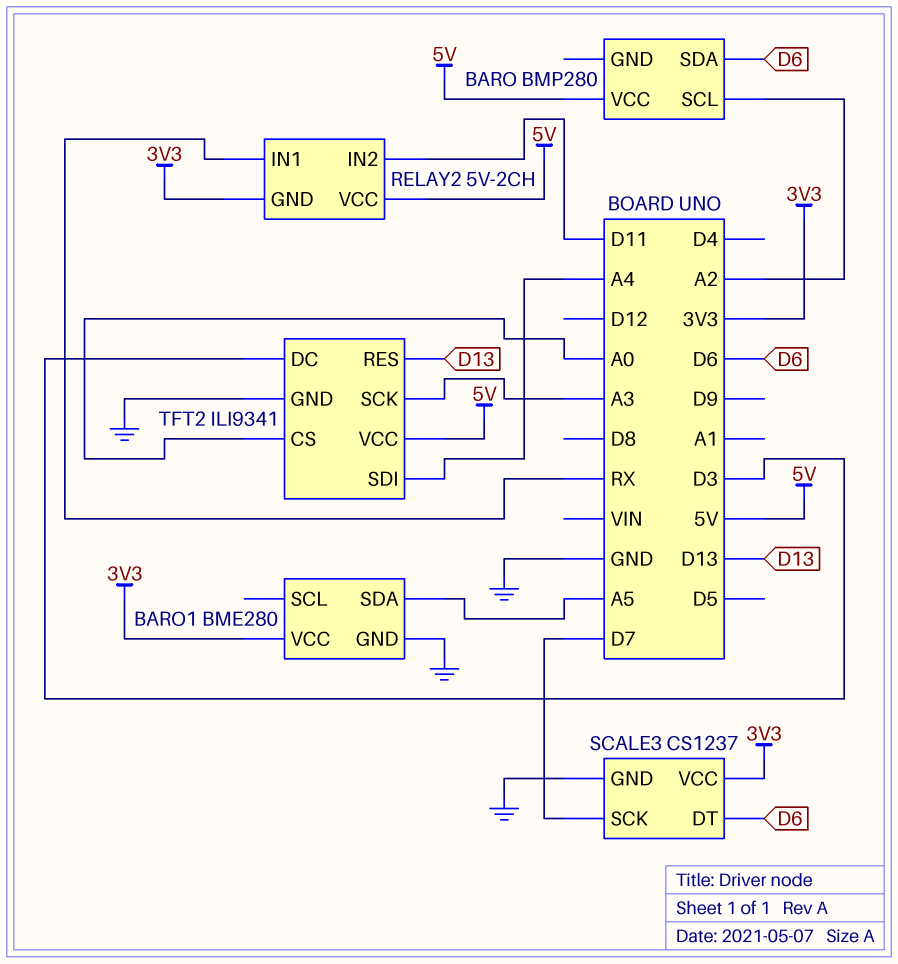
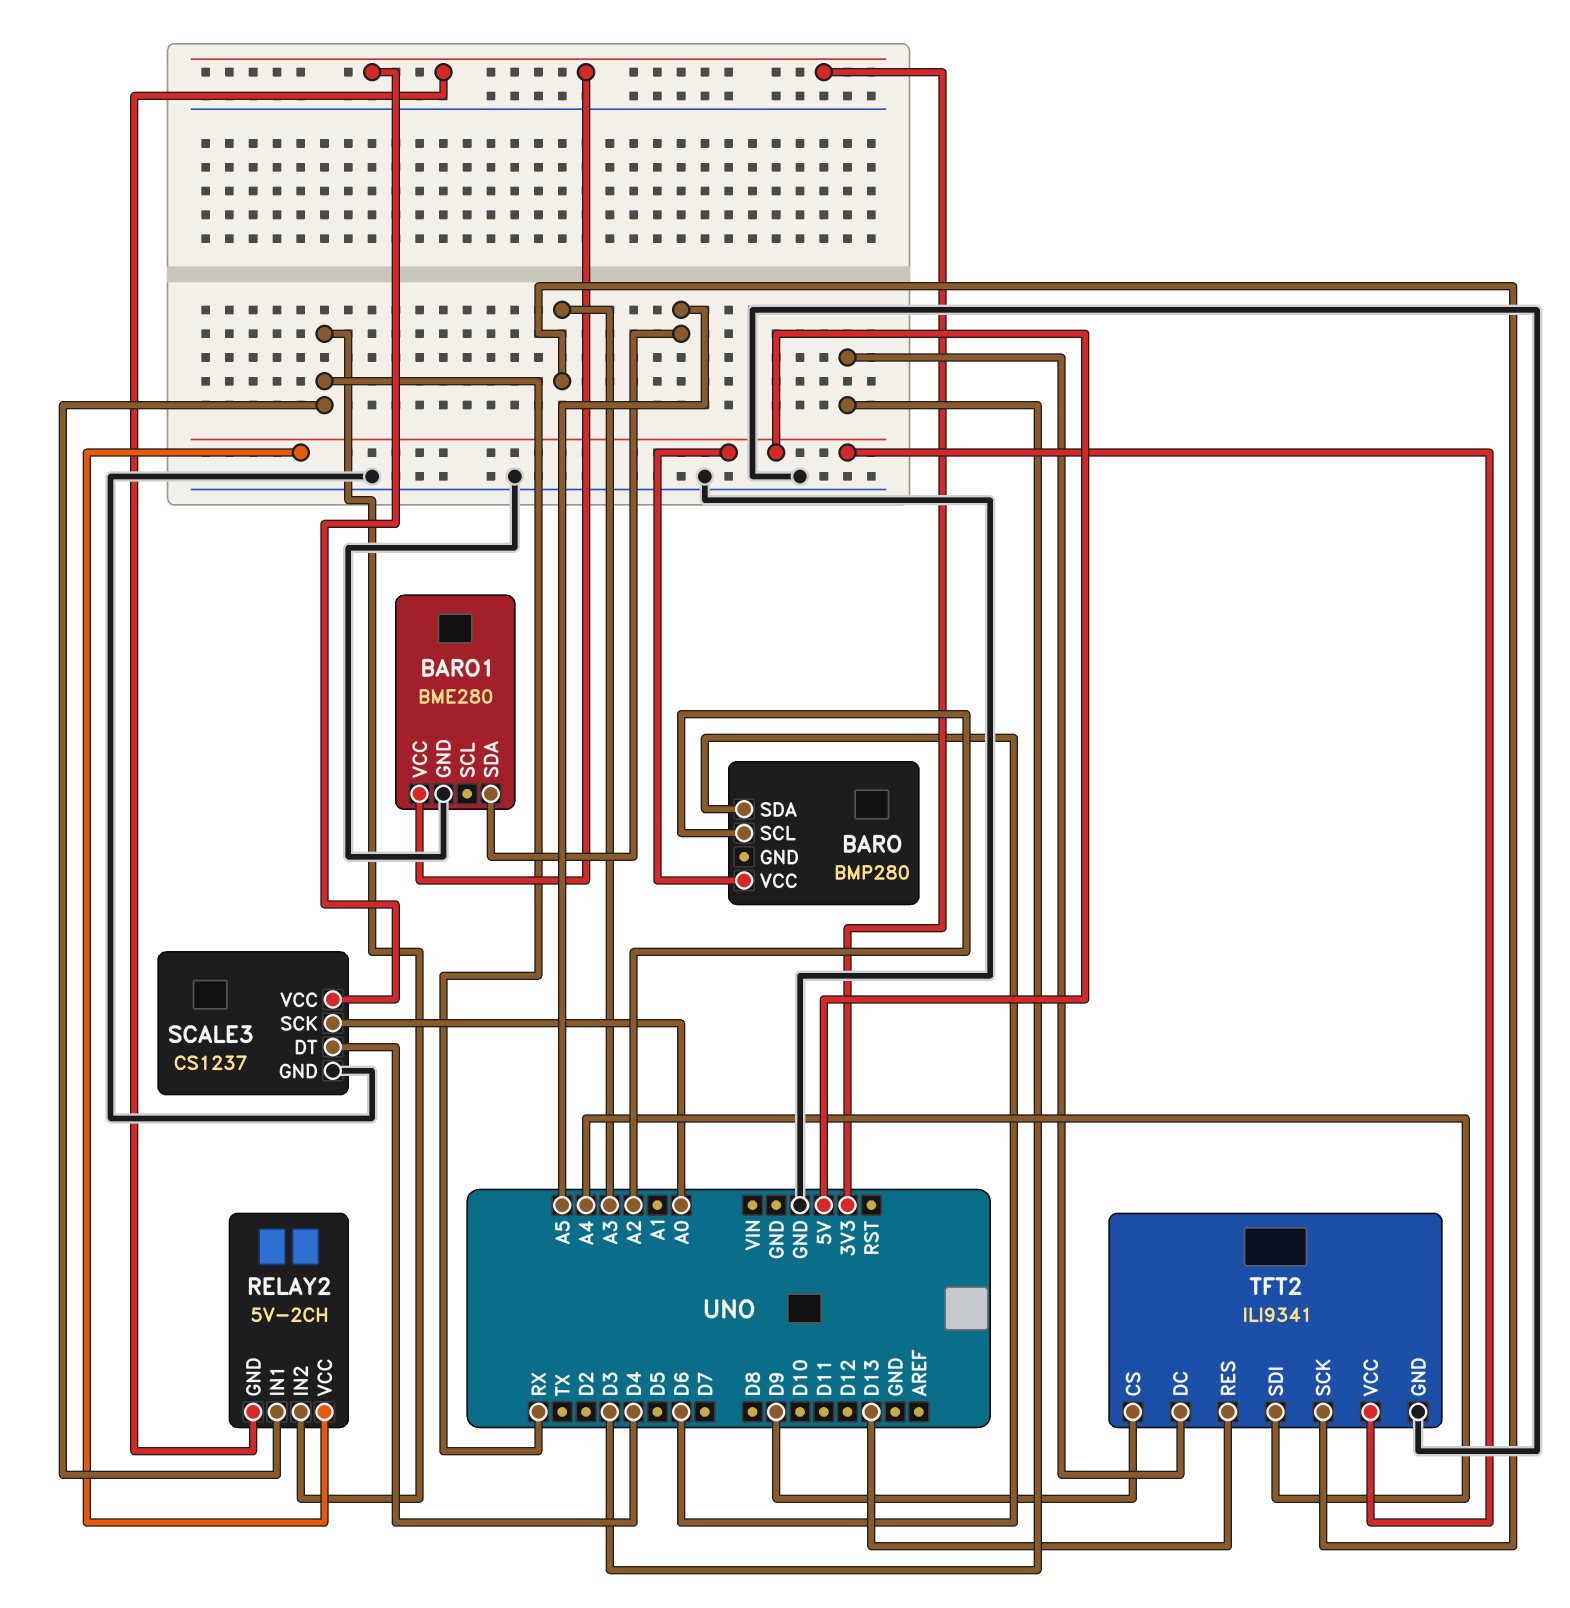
RELAY2 pin IN2: D11 -> RX
SCALE3 pin DT: D6 -> D4
SCALE3 pin SCK: D7 -> A0
TFT2 pin CS: A0 -> D9

